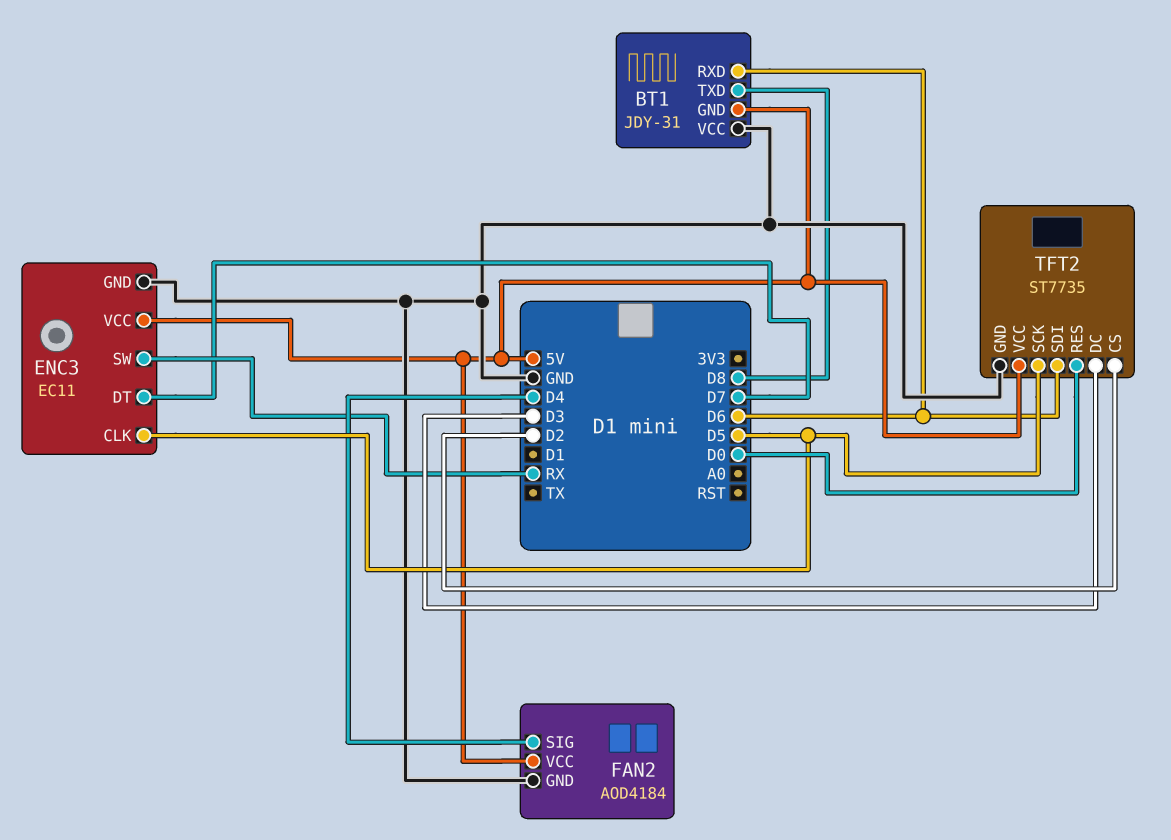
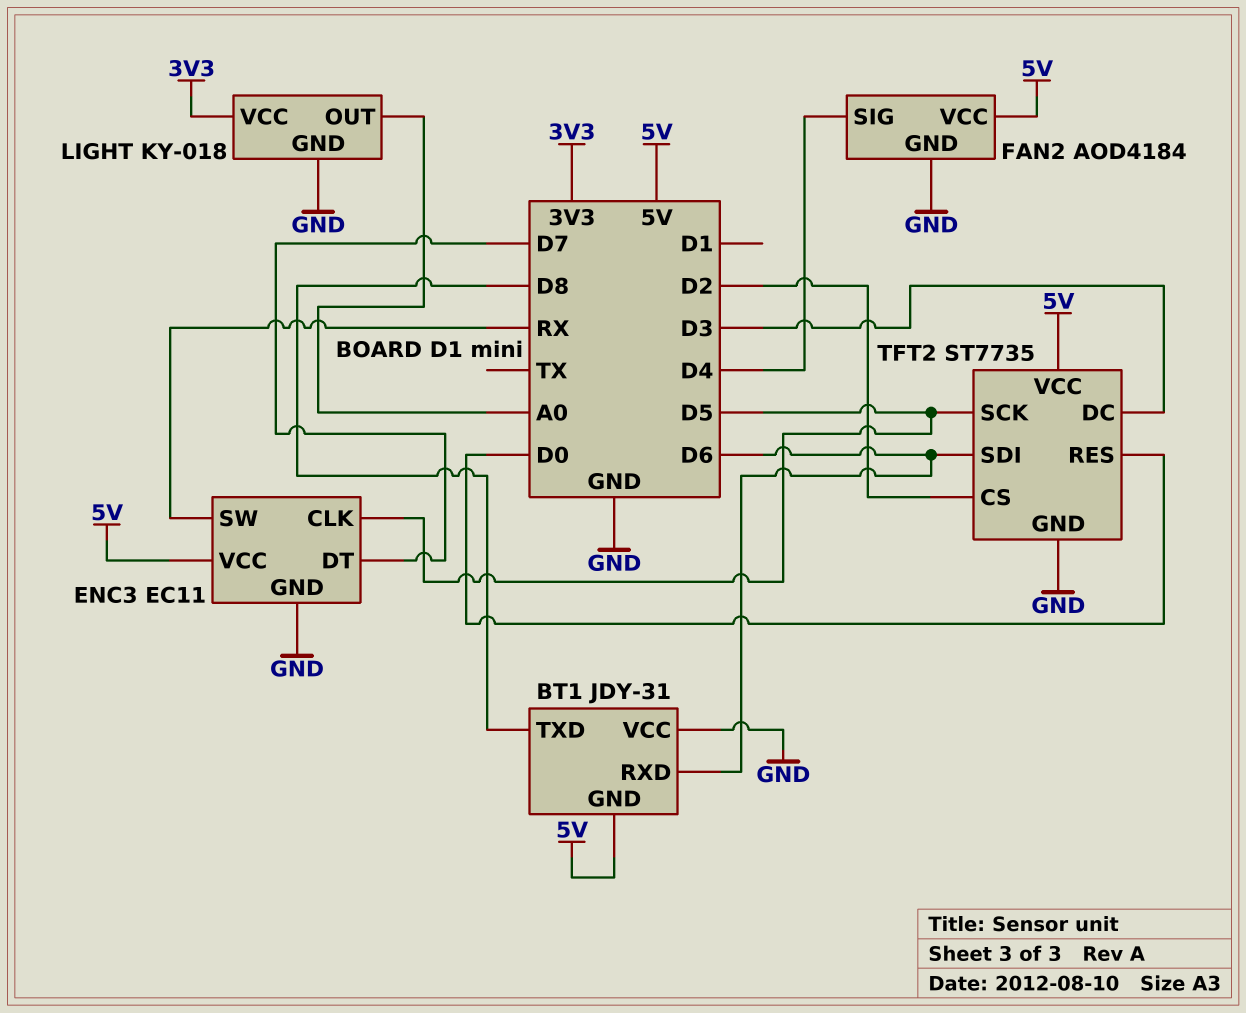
LIGHT: none -> KY-018
LIGHT pin GND: none -> GND
LIGHT pin OUT: none -> A0
LIGHT pin VCC: none -> 3V3

